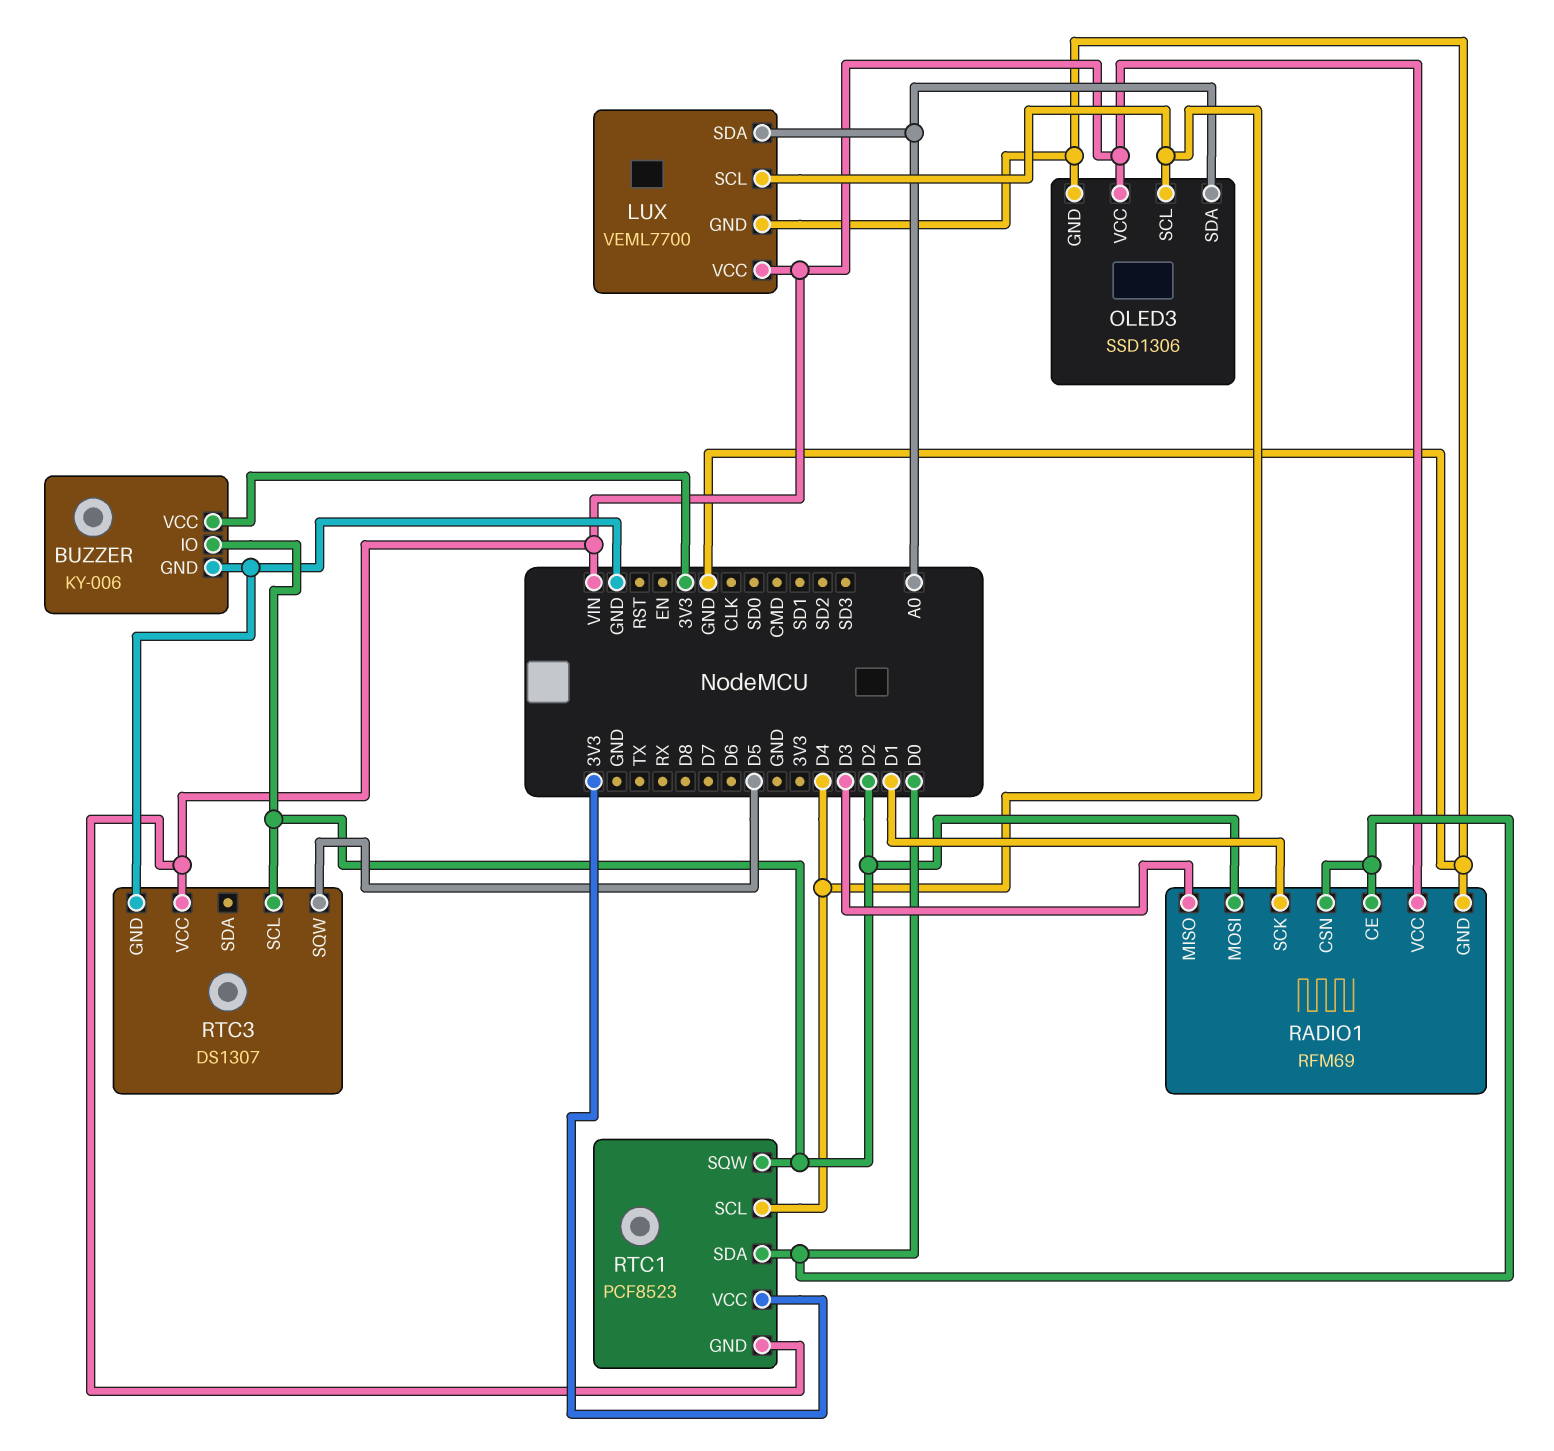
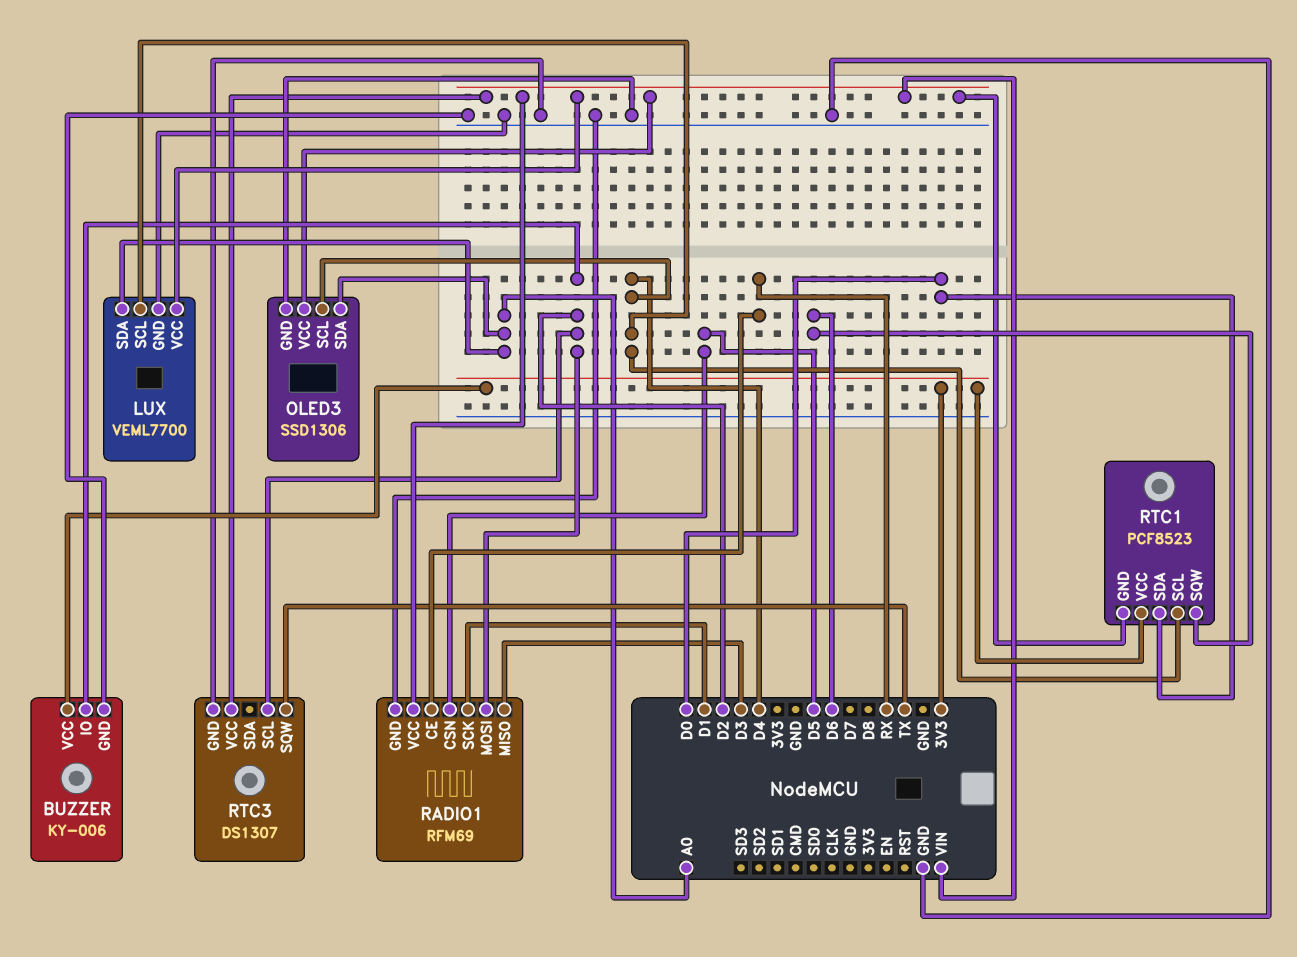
RADIO1 pin CE: D0 -> RX
RADIO1 pin CSN: D0 -> D5
RTC1 pin SQW: D2 -> D6
RTC3 pin SQW: D5 -> TX

